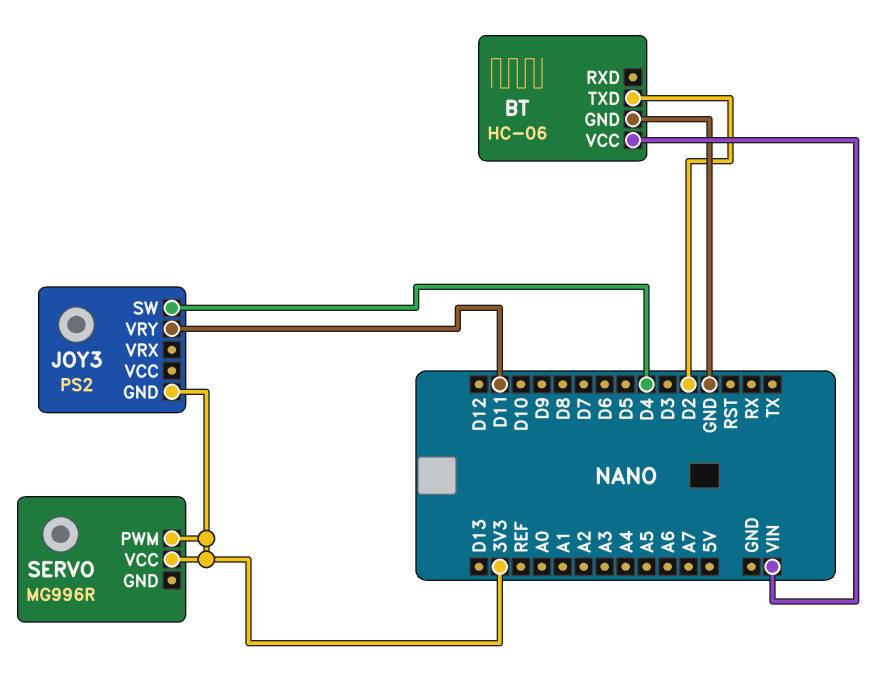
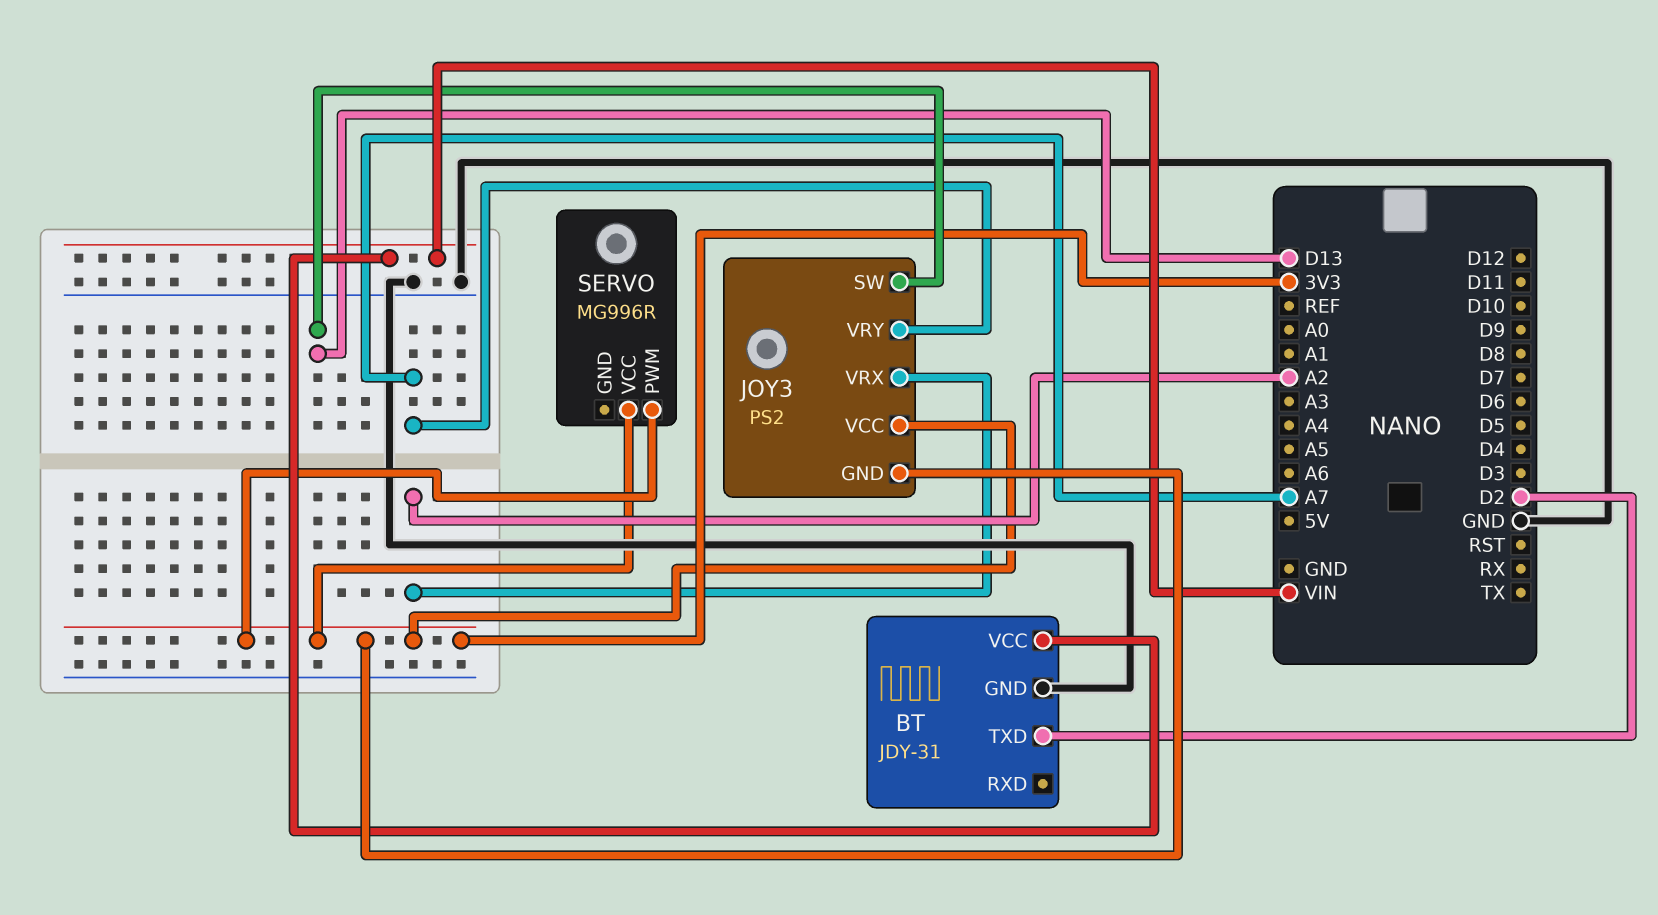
BT: HC-06 -> JDY-31
JOY3 pin SW: D4 -> D13
JOY3 pin VCC: none -> 3V3
JOY3 pin VRX: none -> A2
JOY3 pin VRY: D11 -> A7

